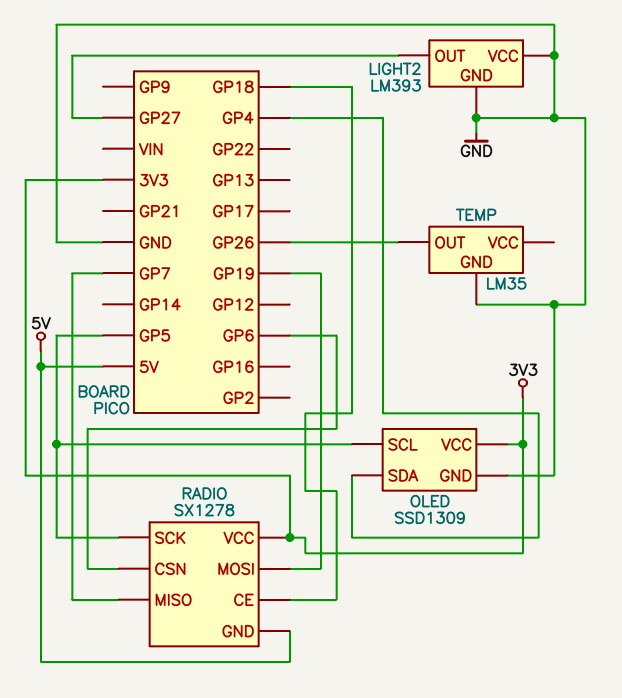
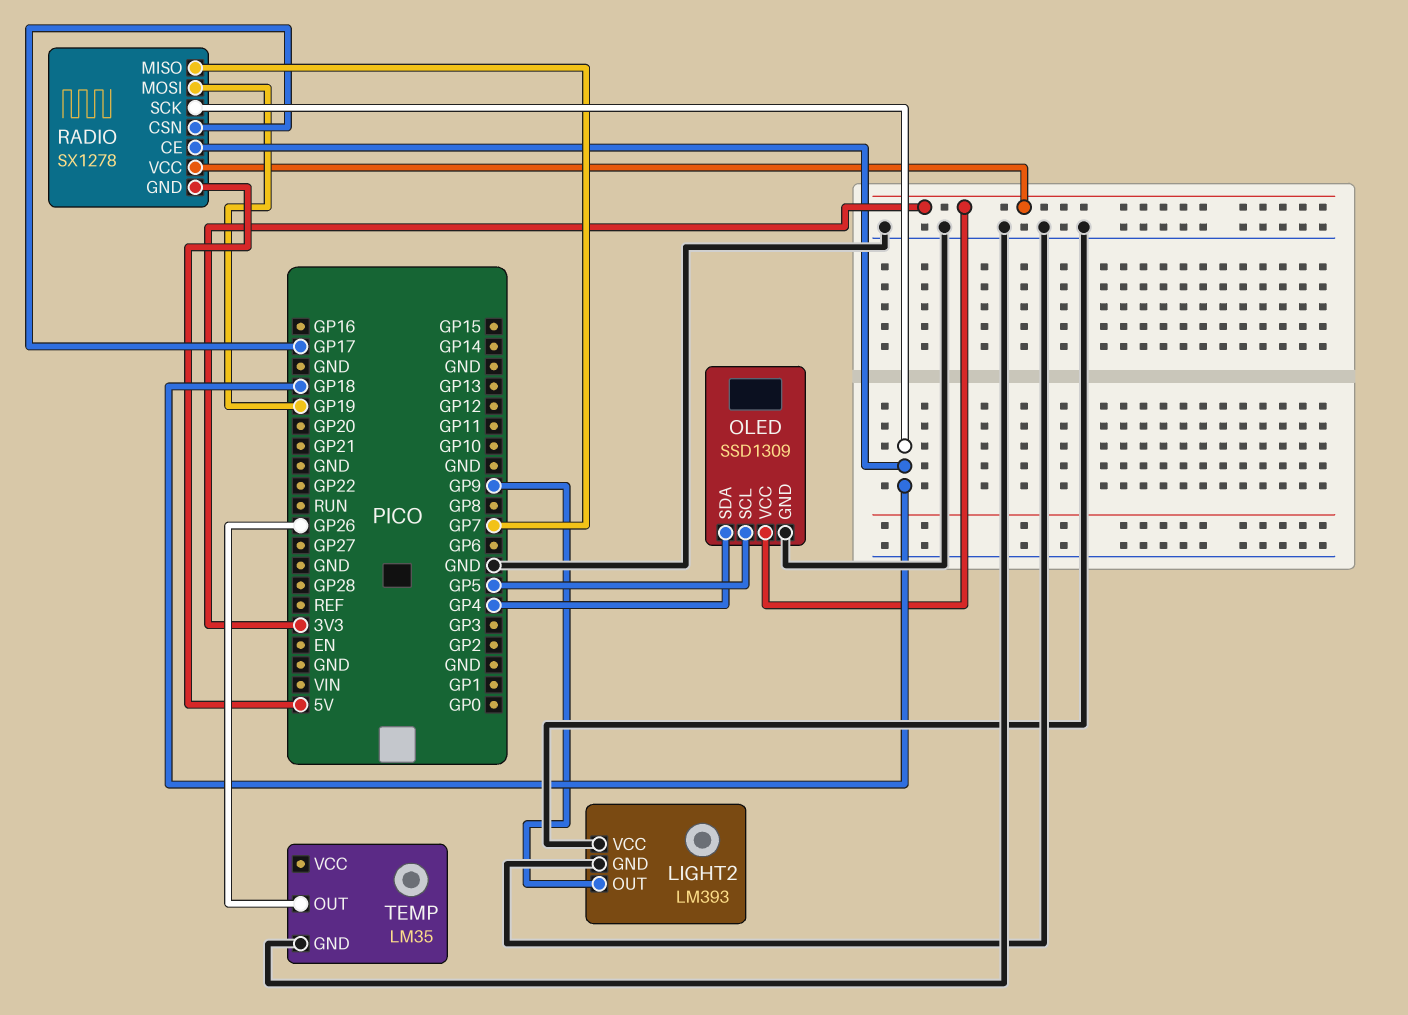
LIGHT2 pin OUT: GP27 -> GP9
RADIO pin CSN: GP6 -> GP17
RADIO pin SCK: GP5 -> GP18

